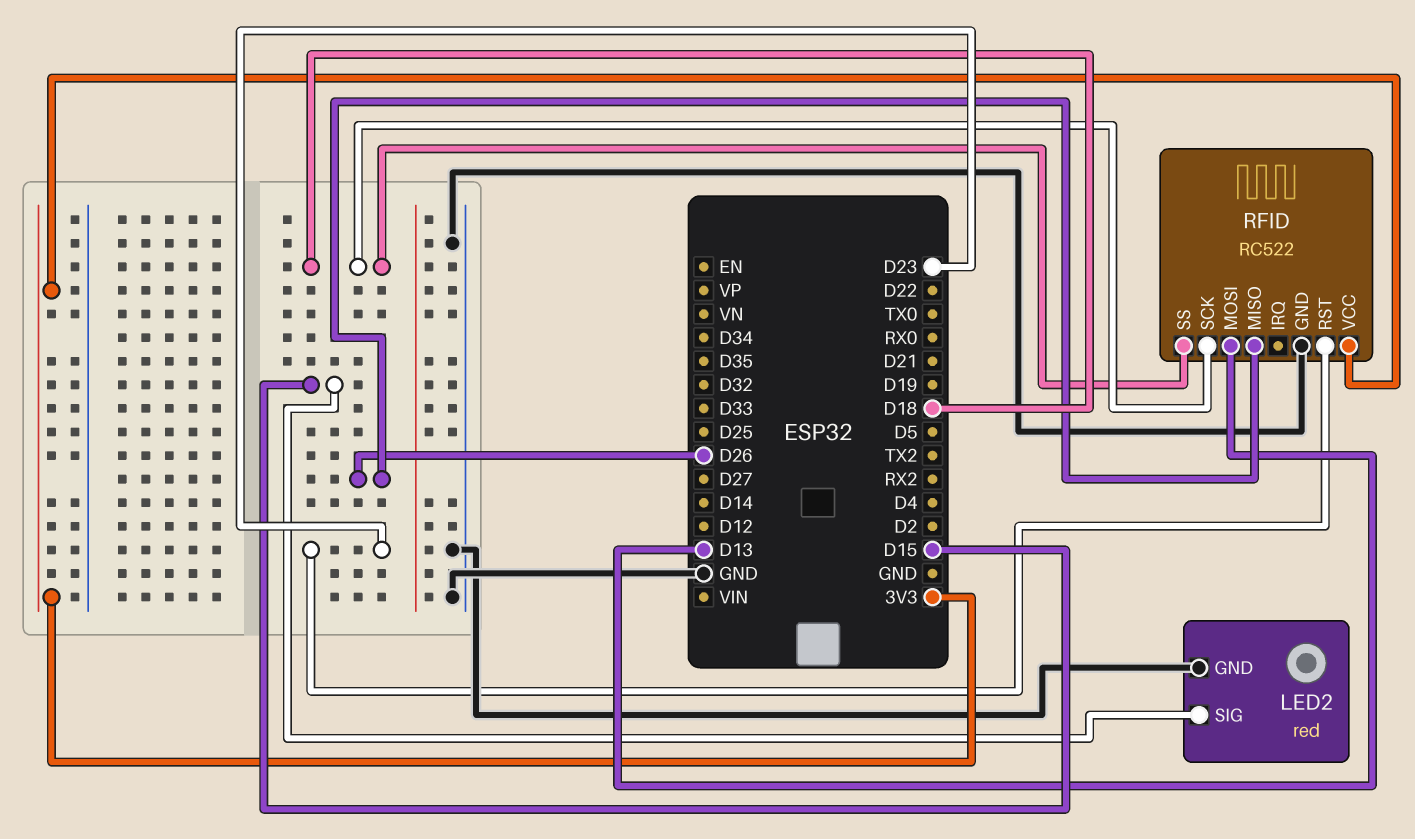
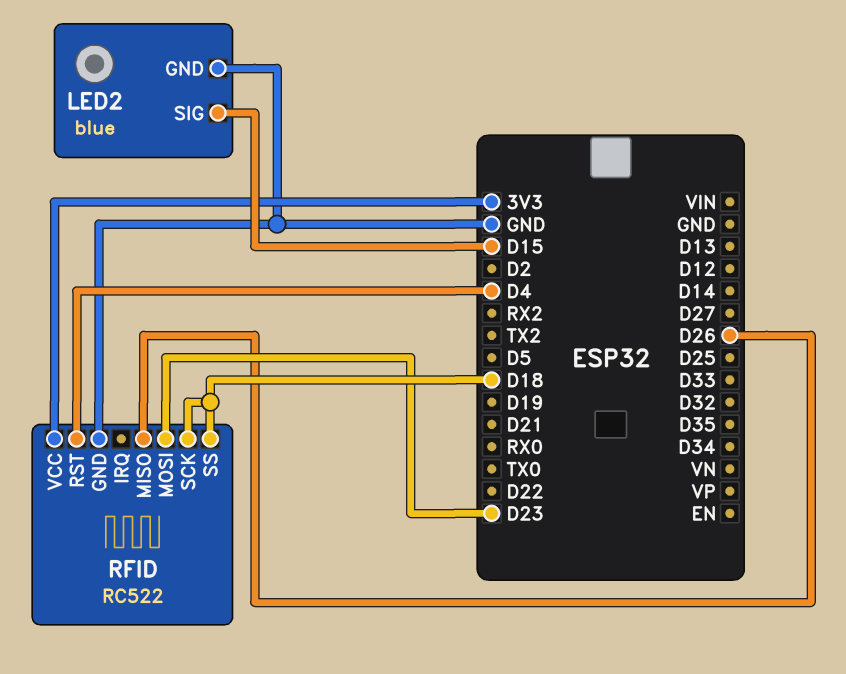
LED2: red -> blue
RFID pin MOSI: D13 -> D23
RFID pin RST: D23 -> D4

